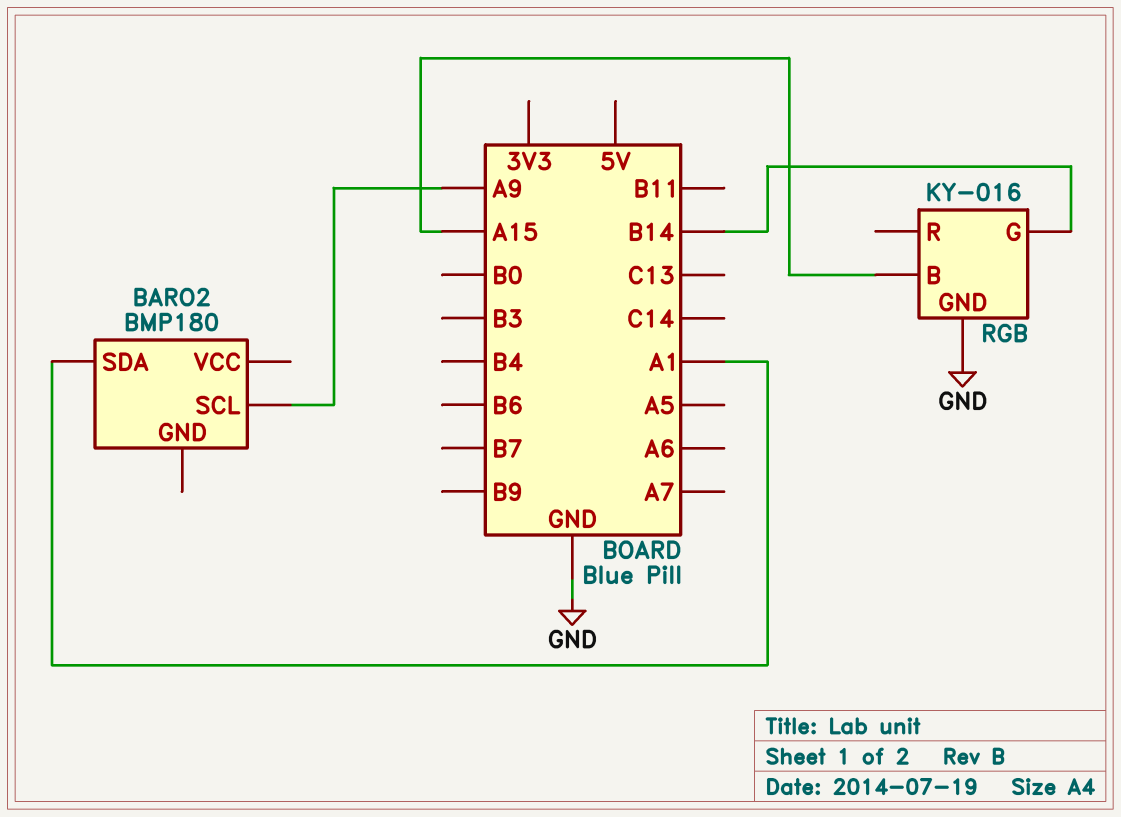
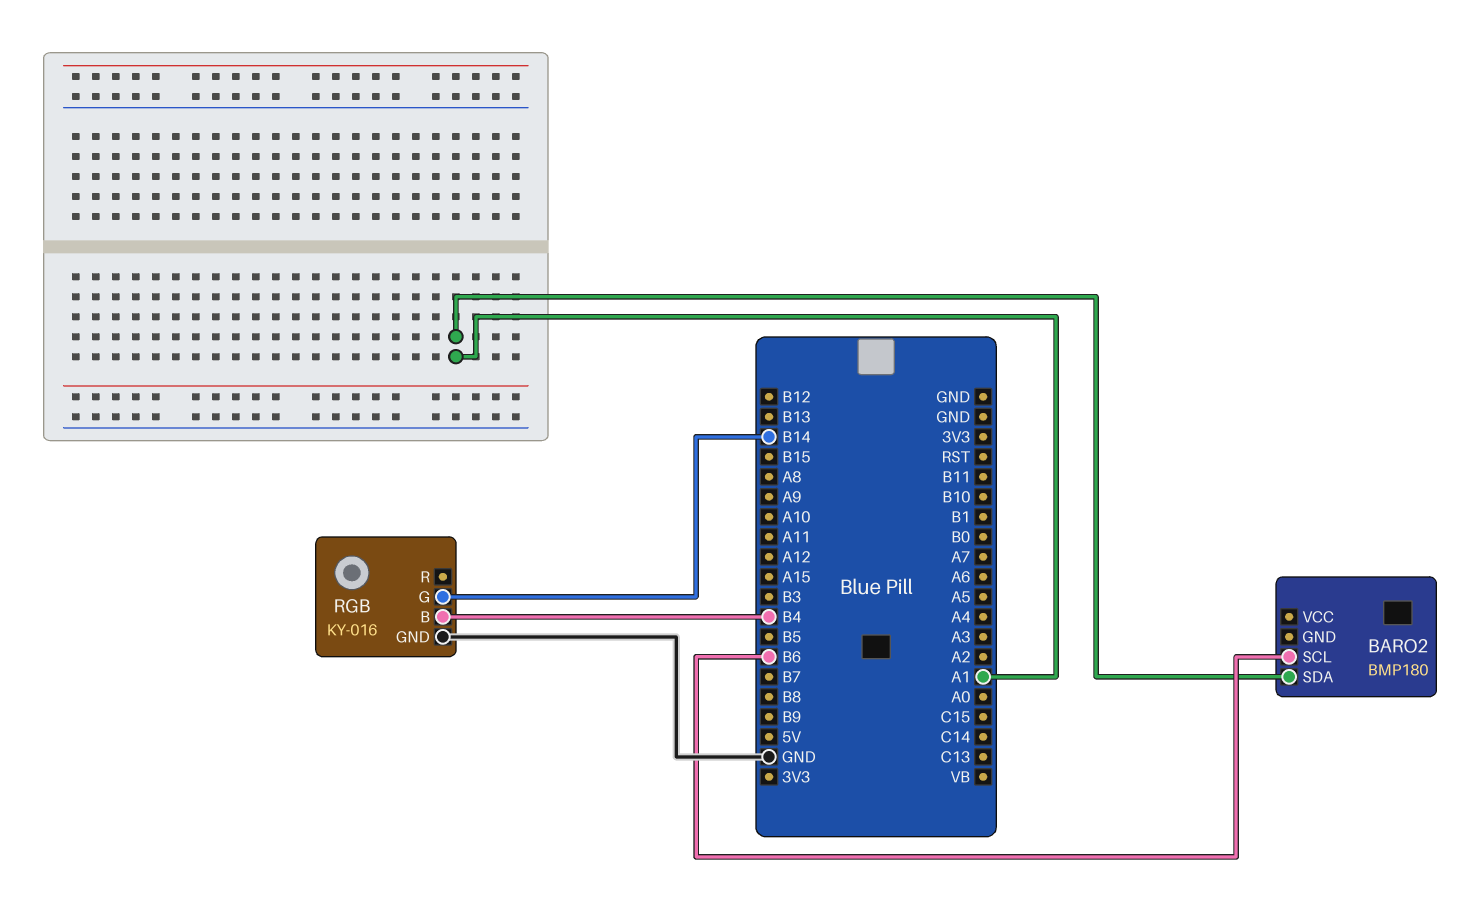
BARO2 pin SCL: A9 -> B6
RGB pin B: A15 -> B4

